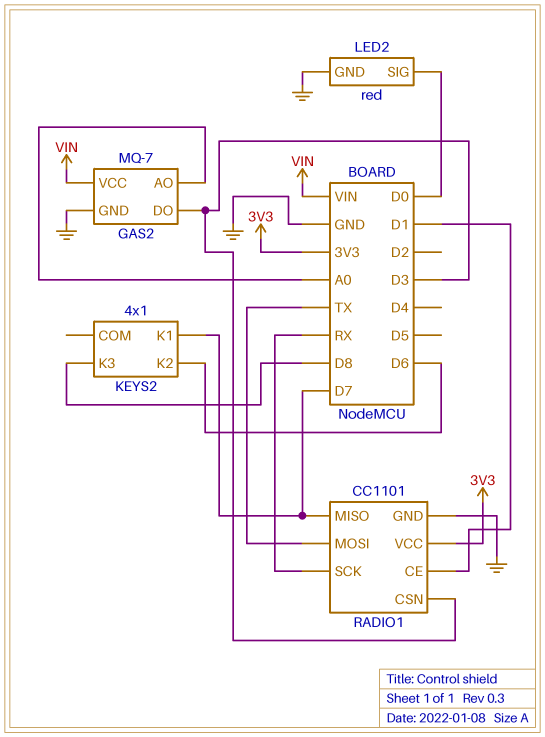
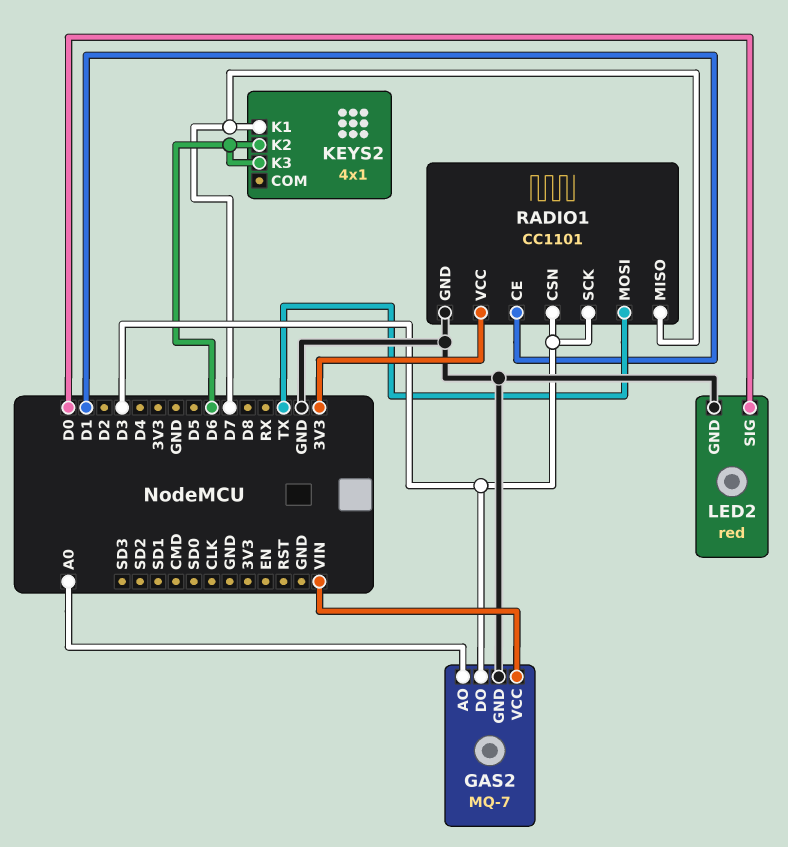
KEYS2 pin K3: D8 -> D6
RADIO1 pin SCK: RX -> D3

